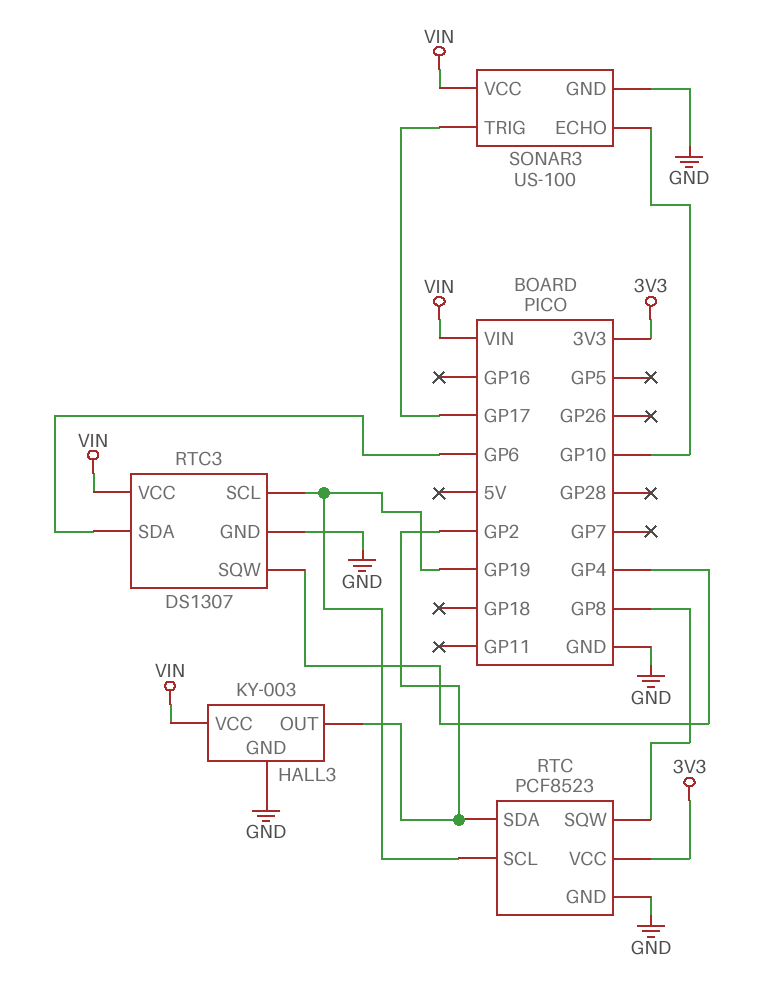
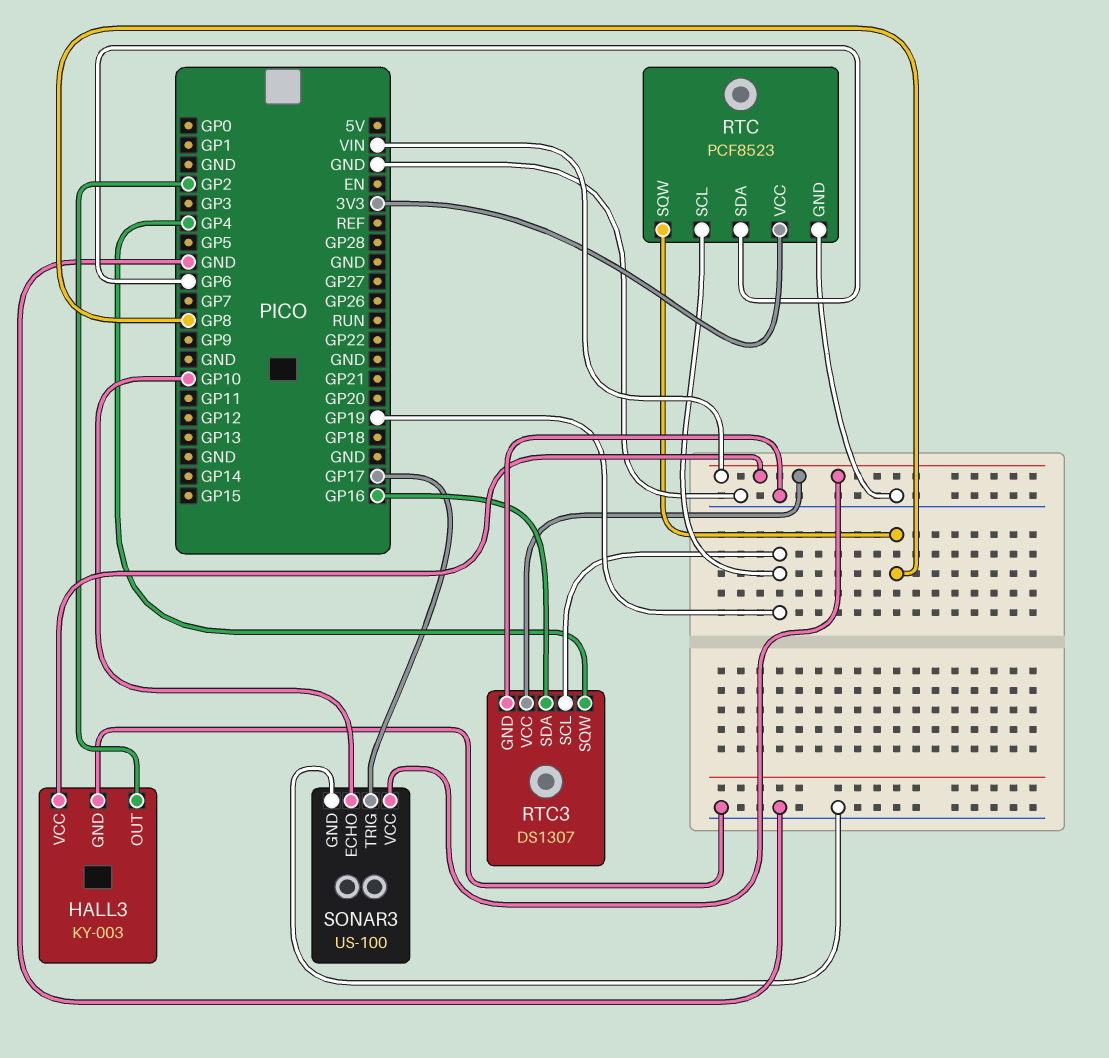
RTC pin SDA: GP2 -> GP6
RTC3 pin SDA: GP6 -> GP16

